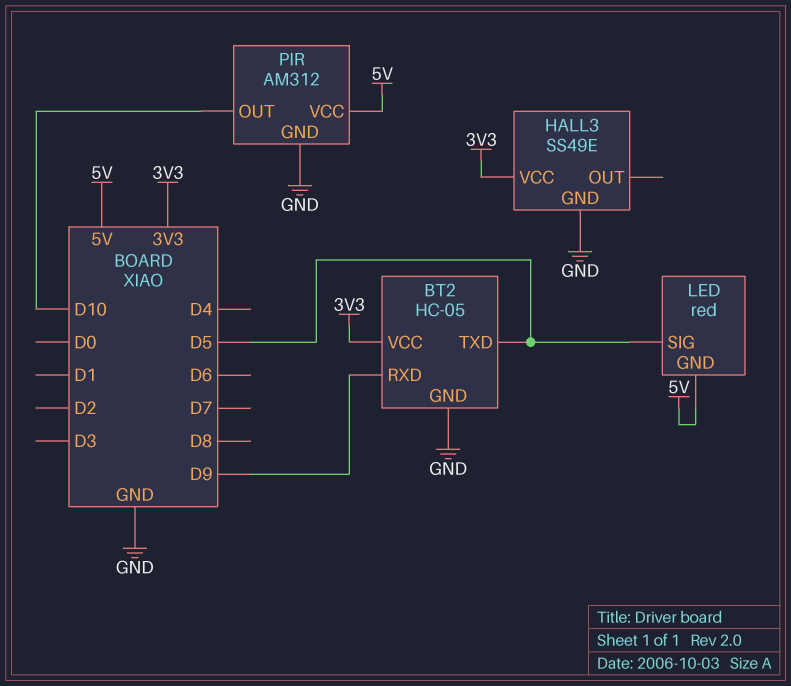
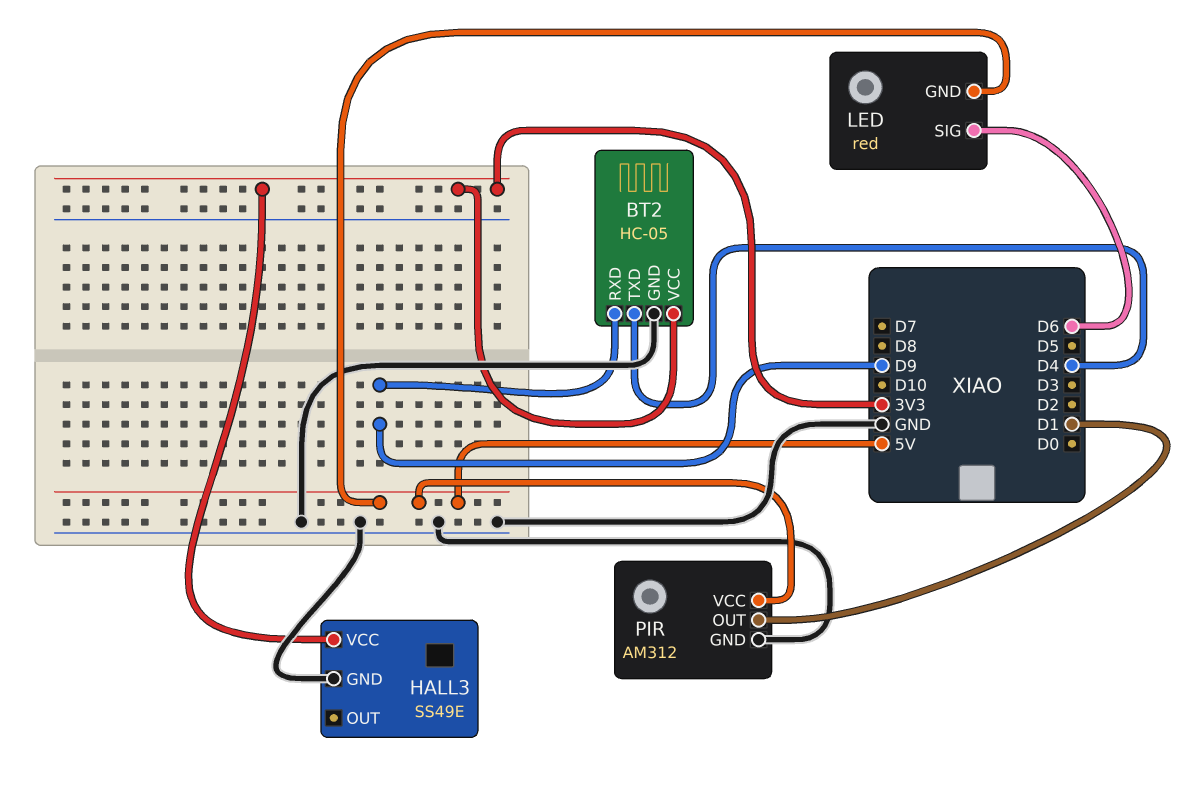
BT2 pin TXD: D5 -> D4
LED pin SIG: D5 -> D6
PIR pin OUT: D10 -> D1

